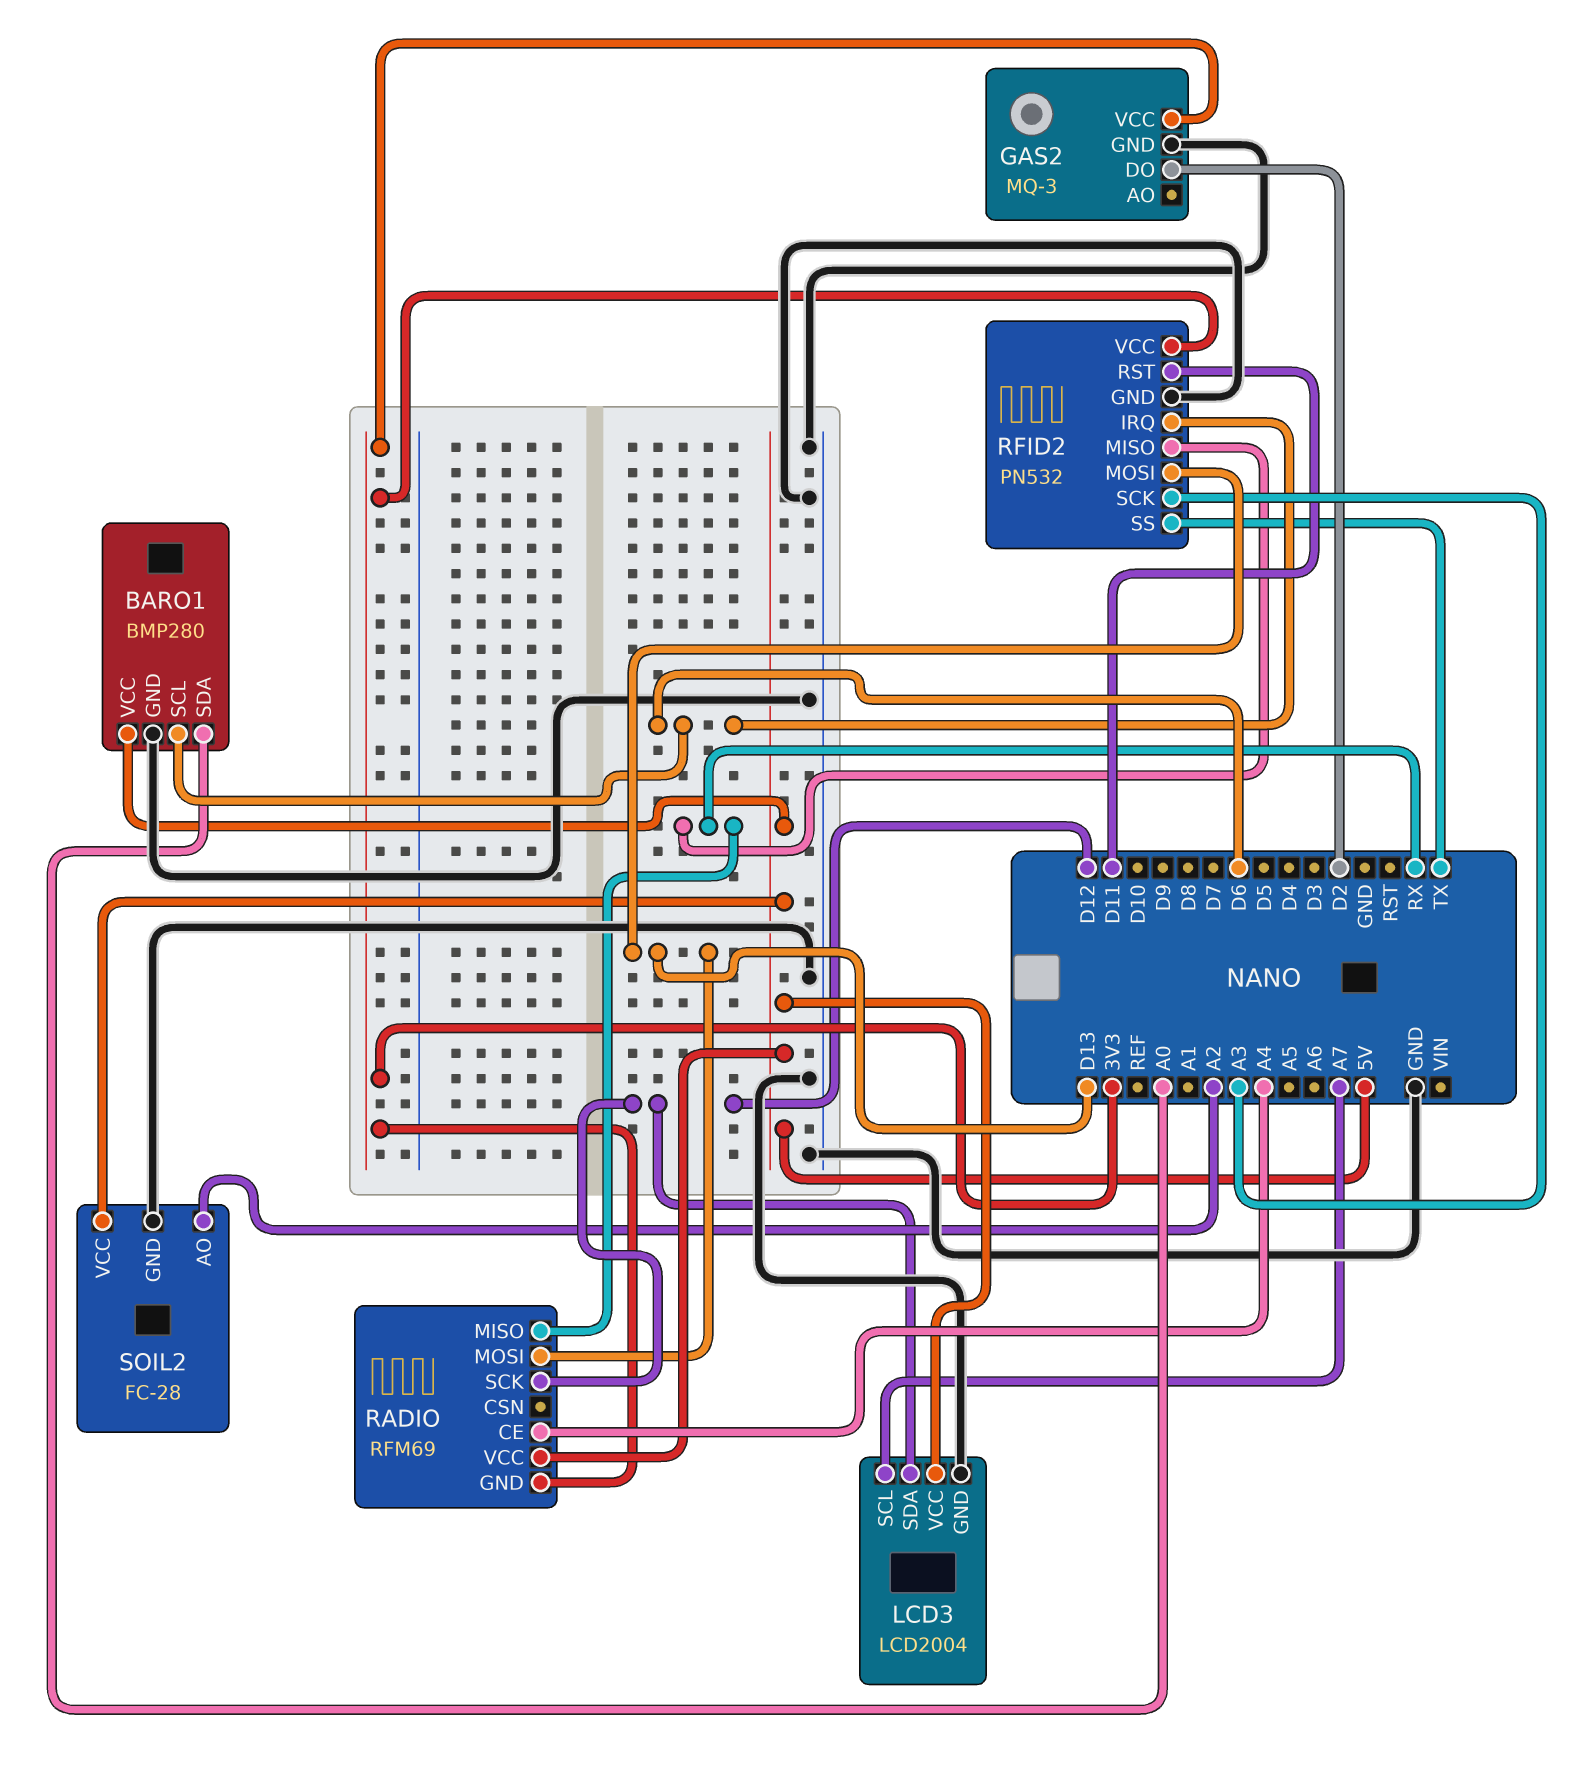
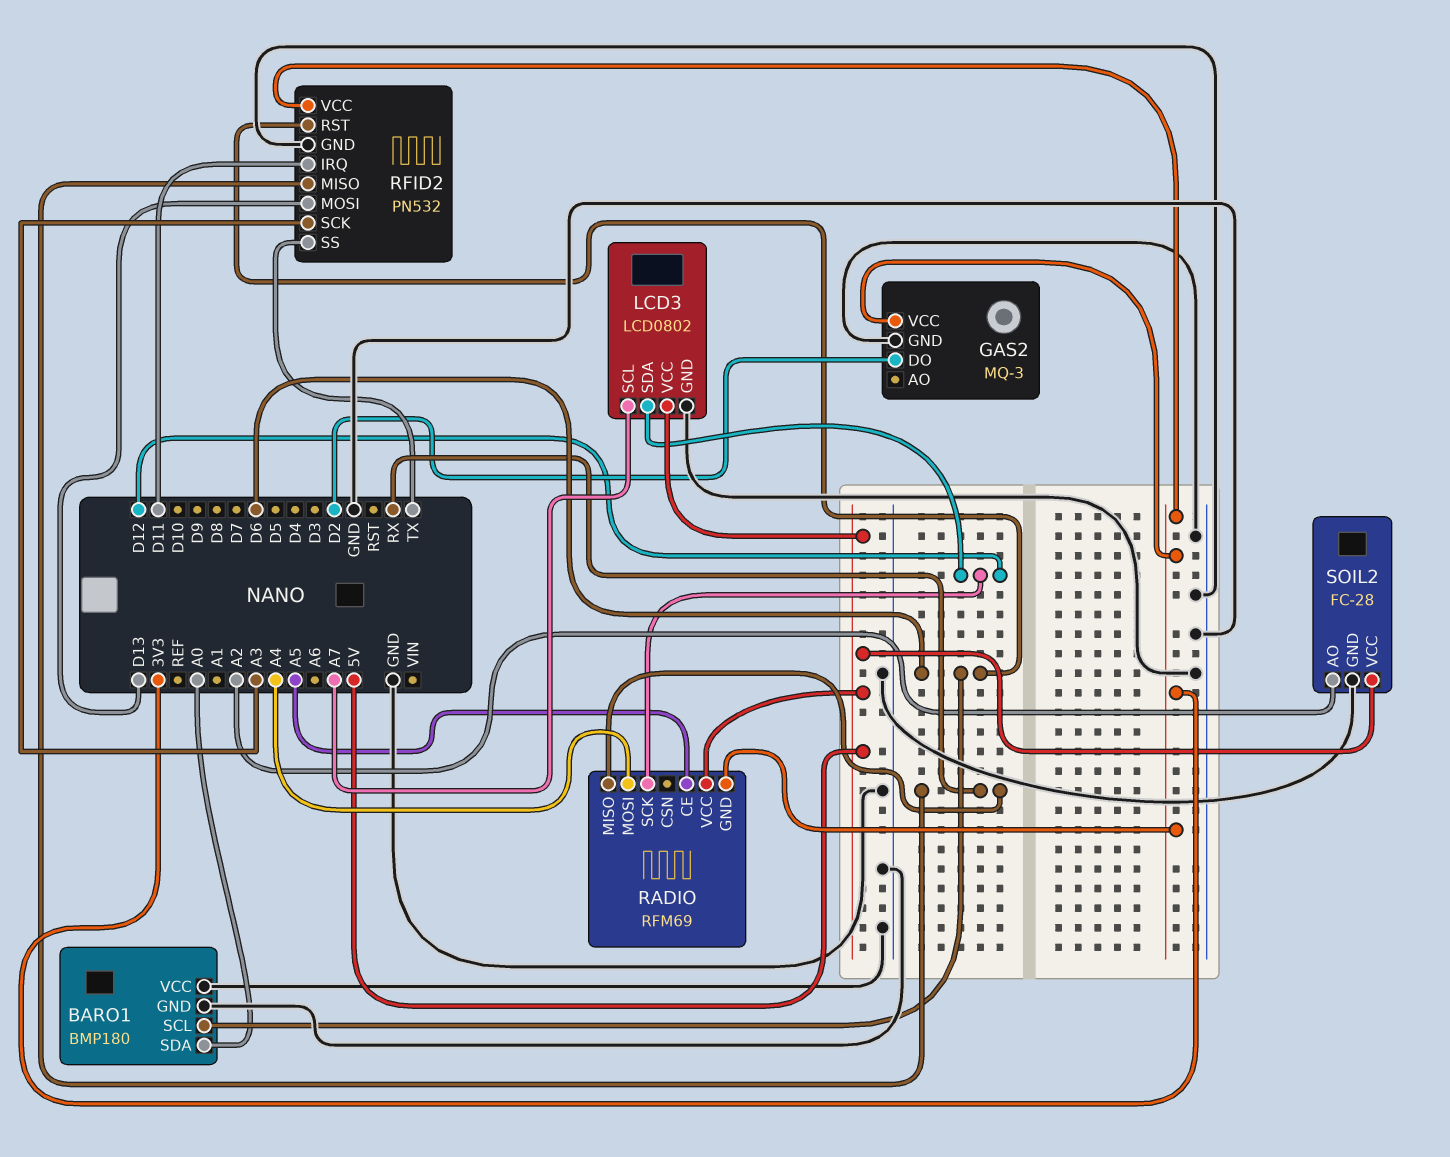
BARO1: BMP280 -> BMP180
BARO1 pin VCC: 5V -> GND
LCD3: LCD2004 -> LCD0802
RADIO pin CE: A4 -> A5
RADIO pin MOSI: D13 -> A4
RFID2 pin IRQ: D6 -> D11
RFID2 pin RST: D11 -> D6

